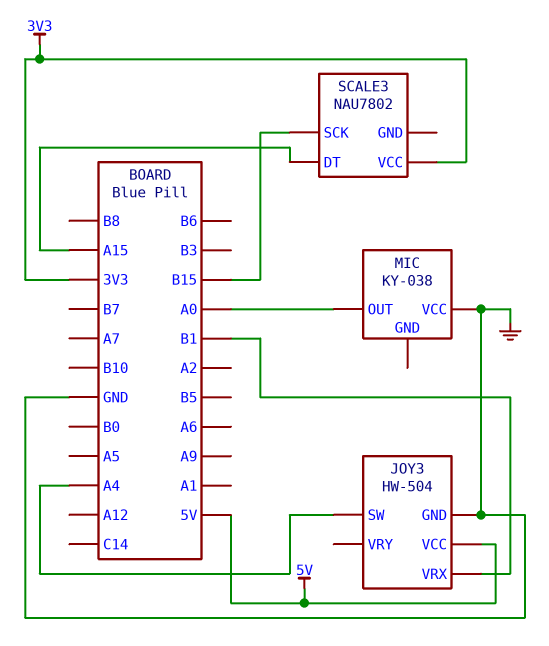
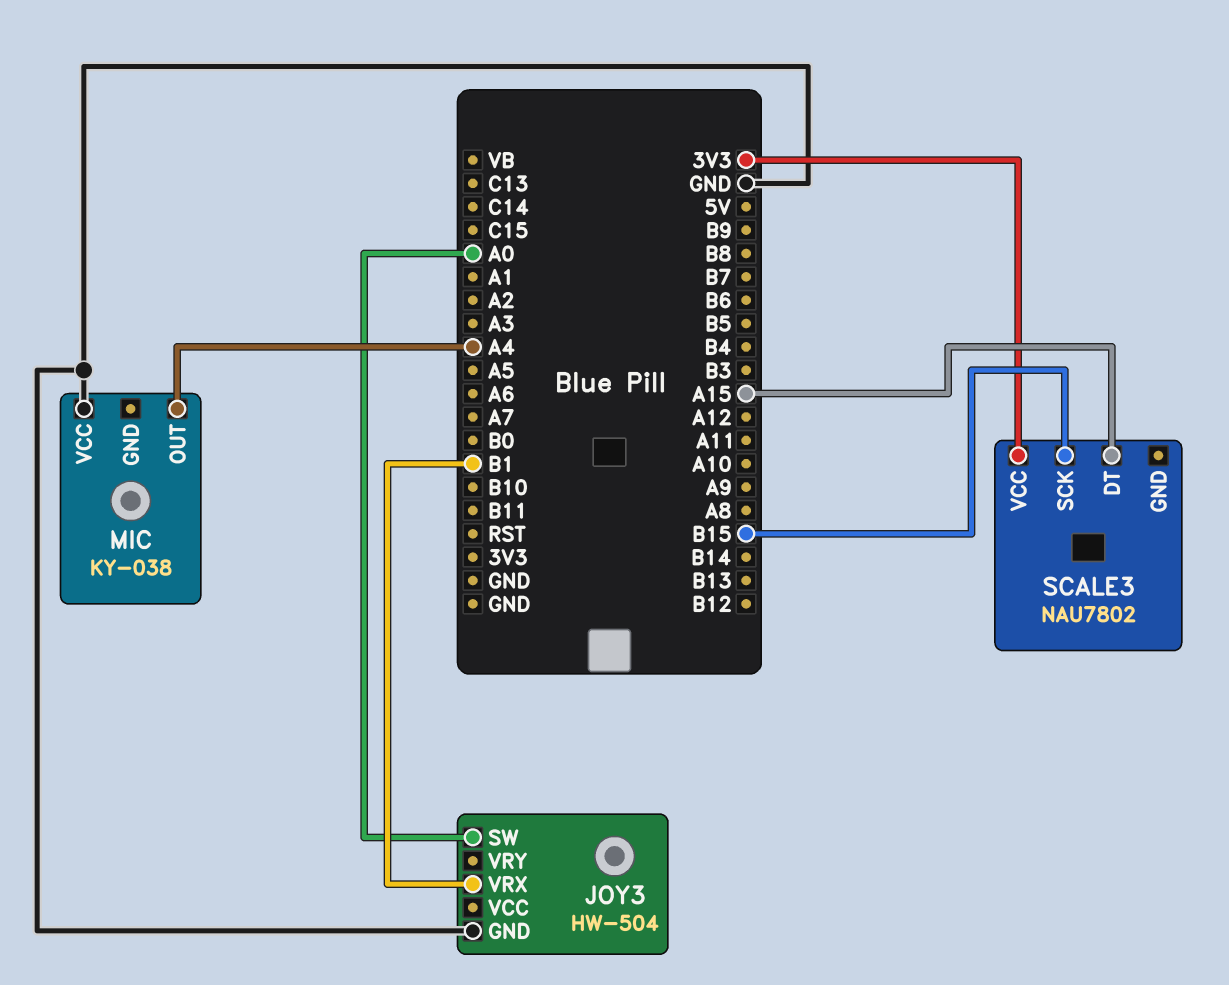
JOY3 pin SW: A4 -> A0
JOY3 pin VCC: 5V -> none
MIC pin OUT: A0 -> A4

